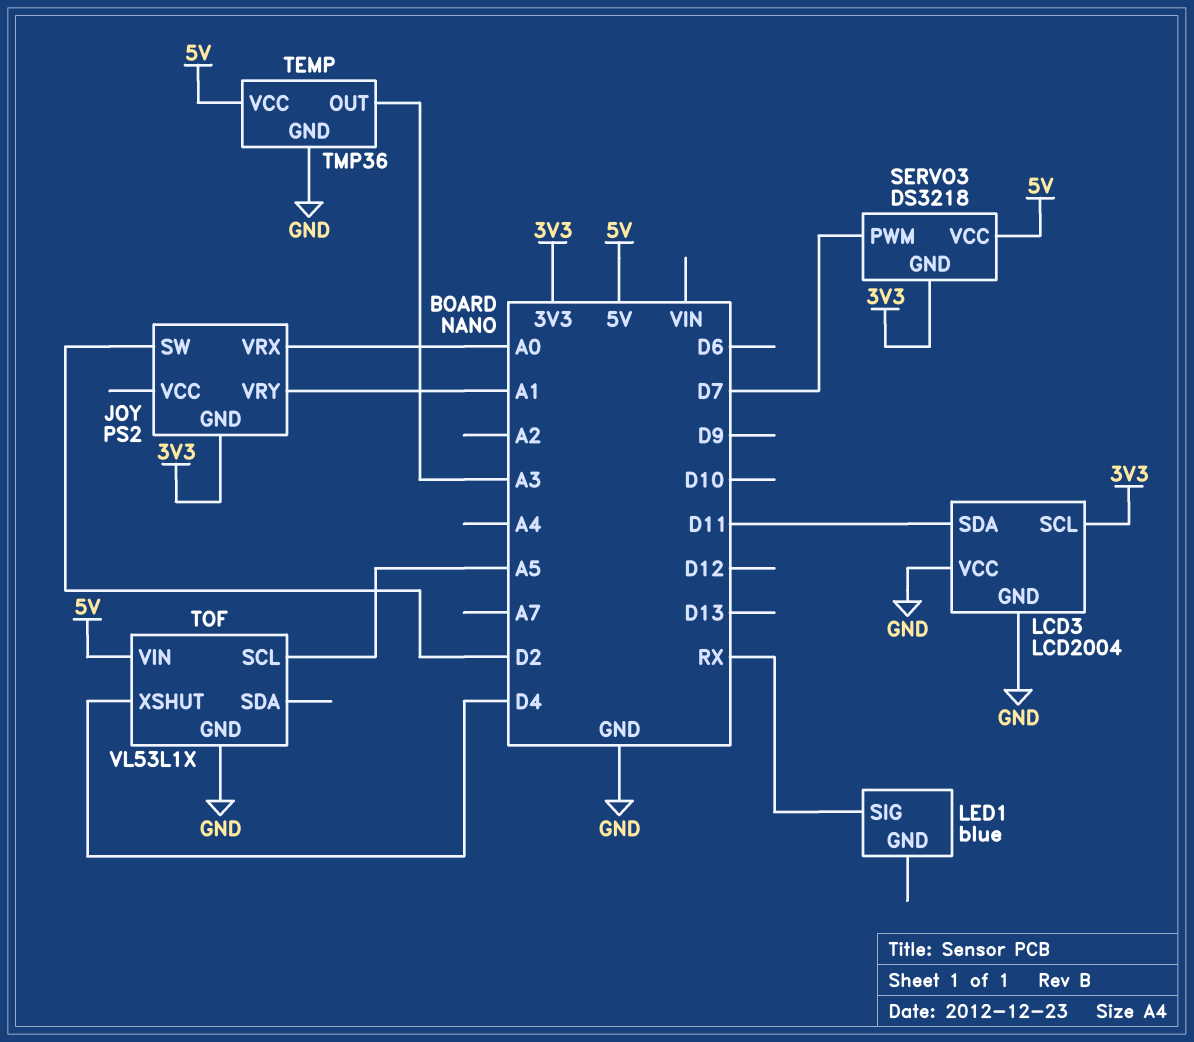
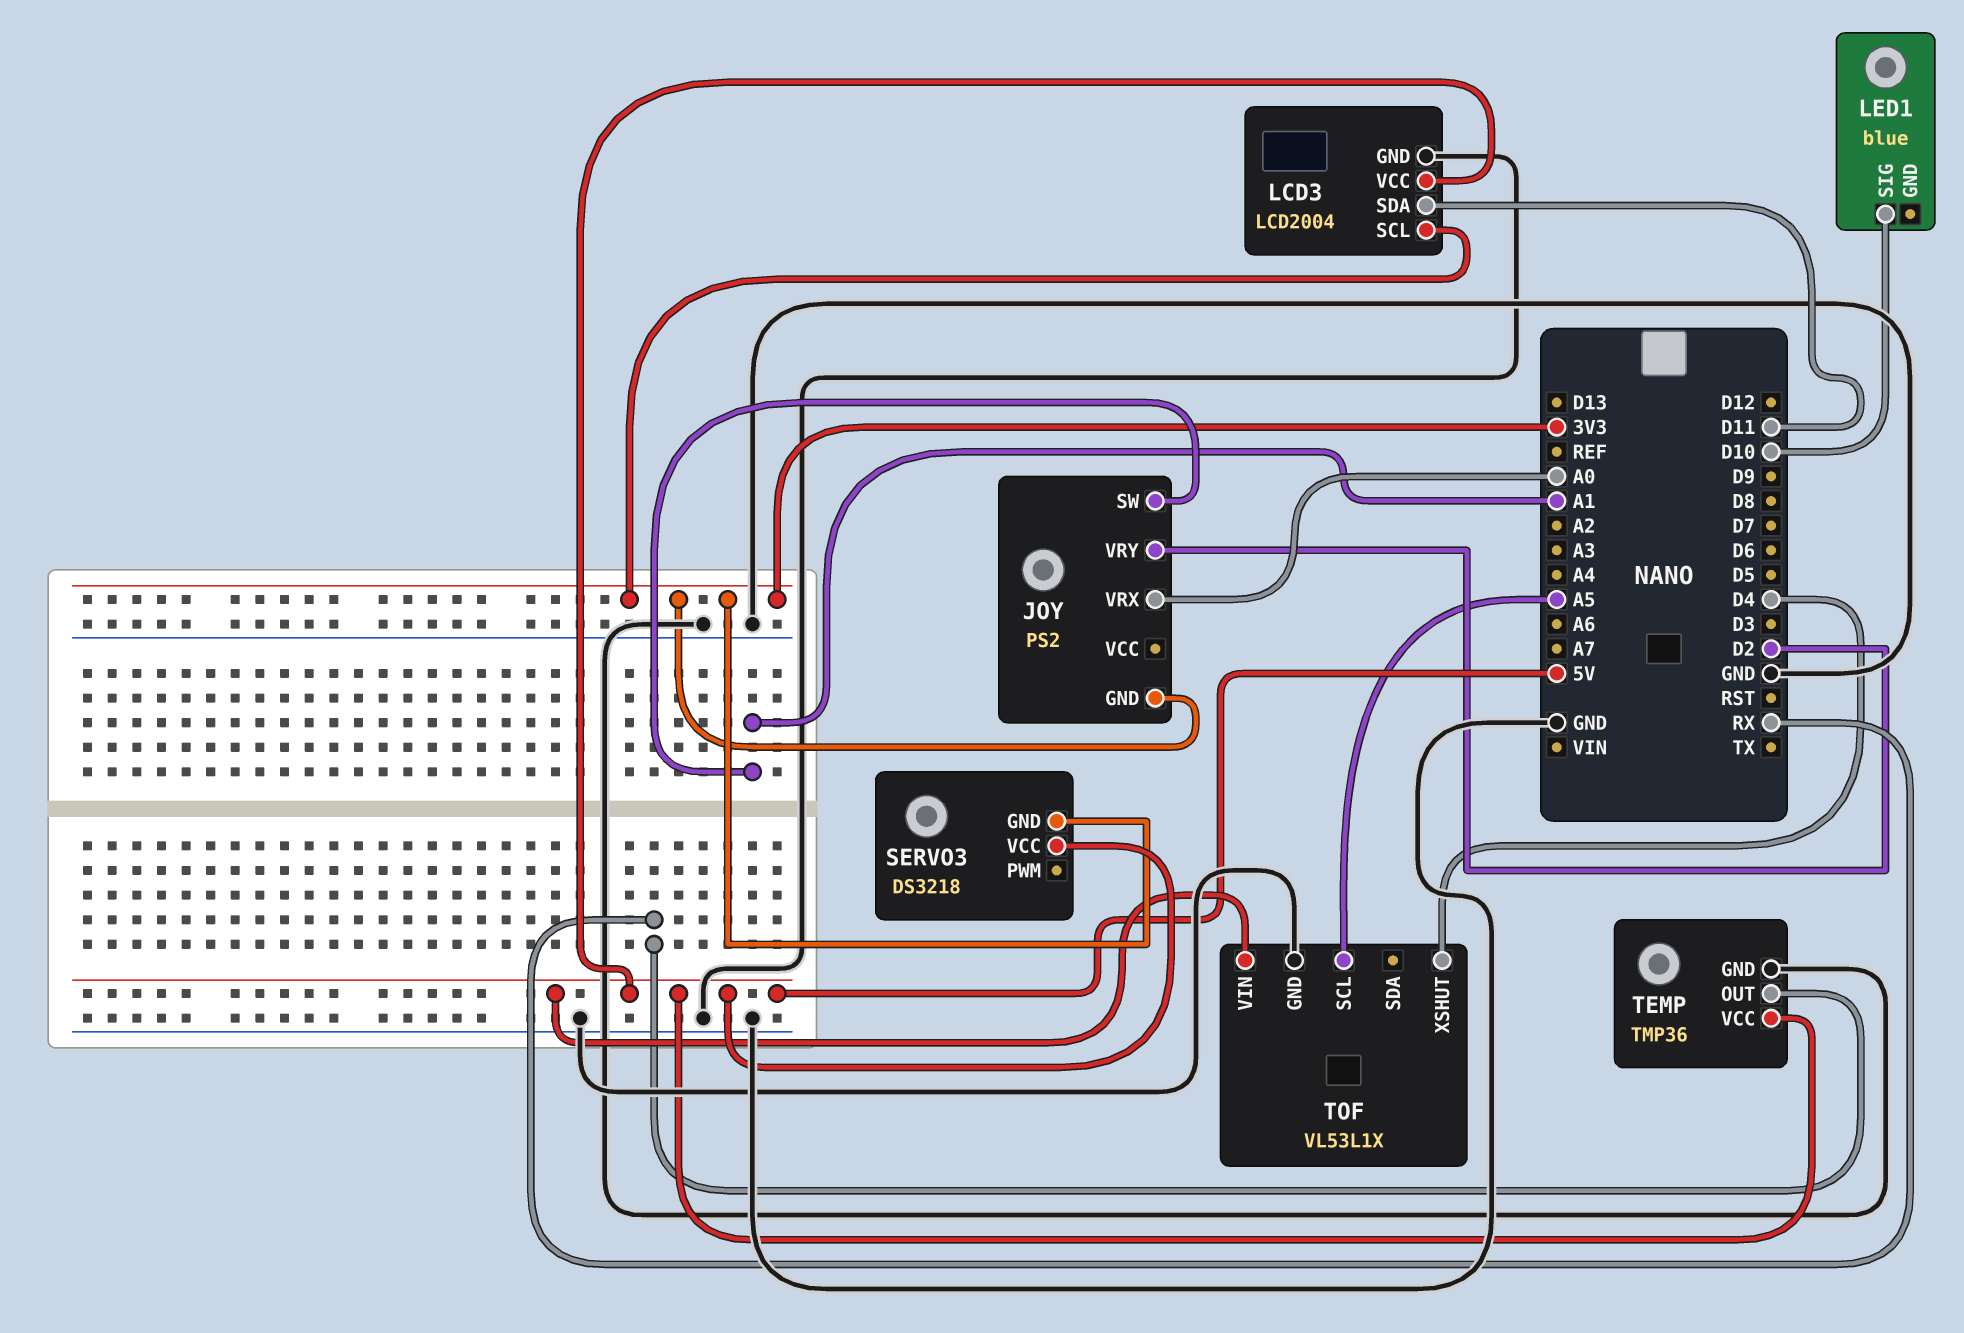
JOY pin SW: D2 -> A1
JOY pin VRY: A1 -> D2
LCD3 pin VCC: GND -> 5V
LED1 pin SIG: RX -> D10
SERVO3 pin PWM: D7 -> none
TEMP pin OUT: A3 -> RX

